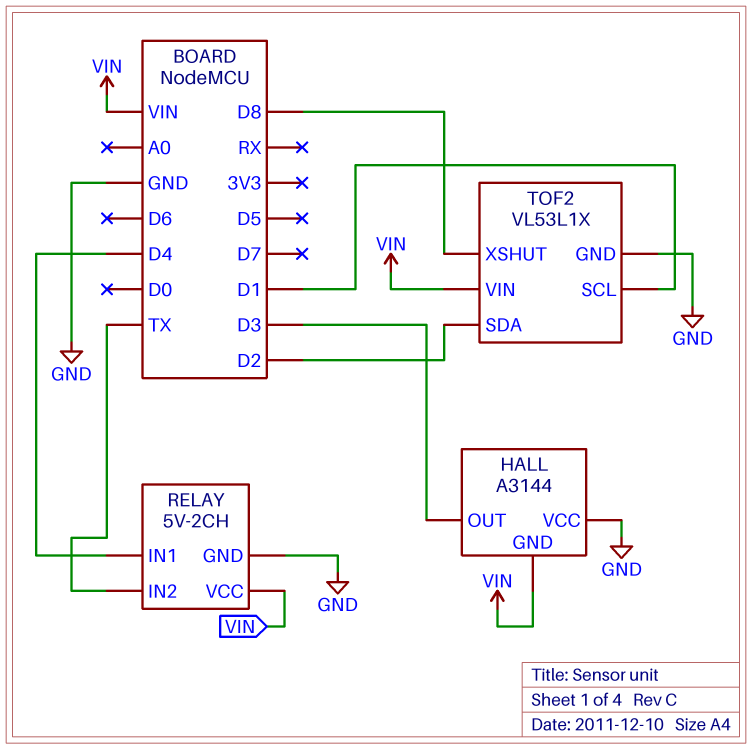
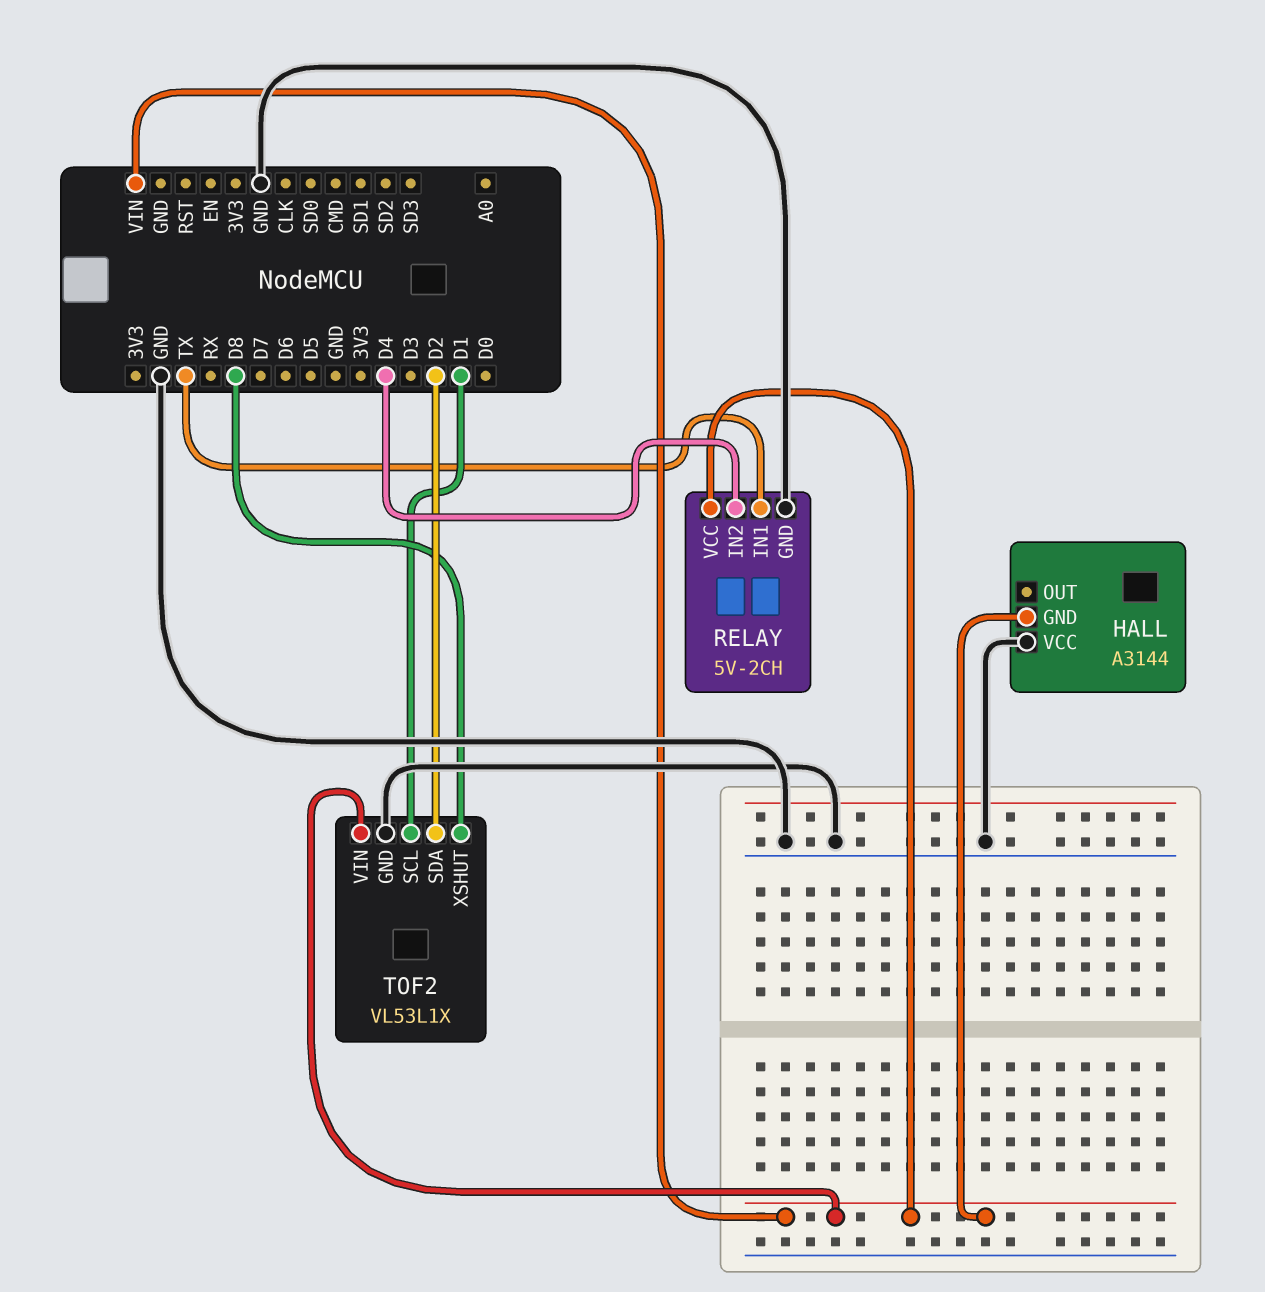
HALL pin OUT: D3 -> none
RELAY pin IN1: D4 -> TX
RELAY pin IN2: TX -> D4

